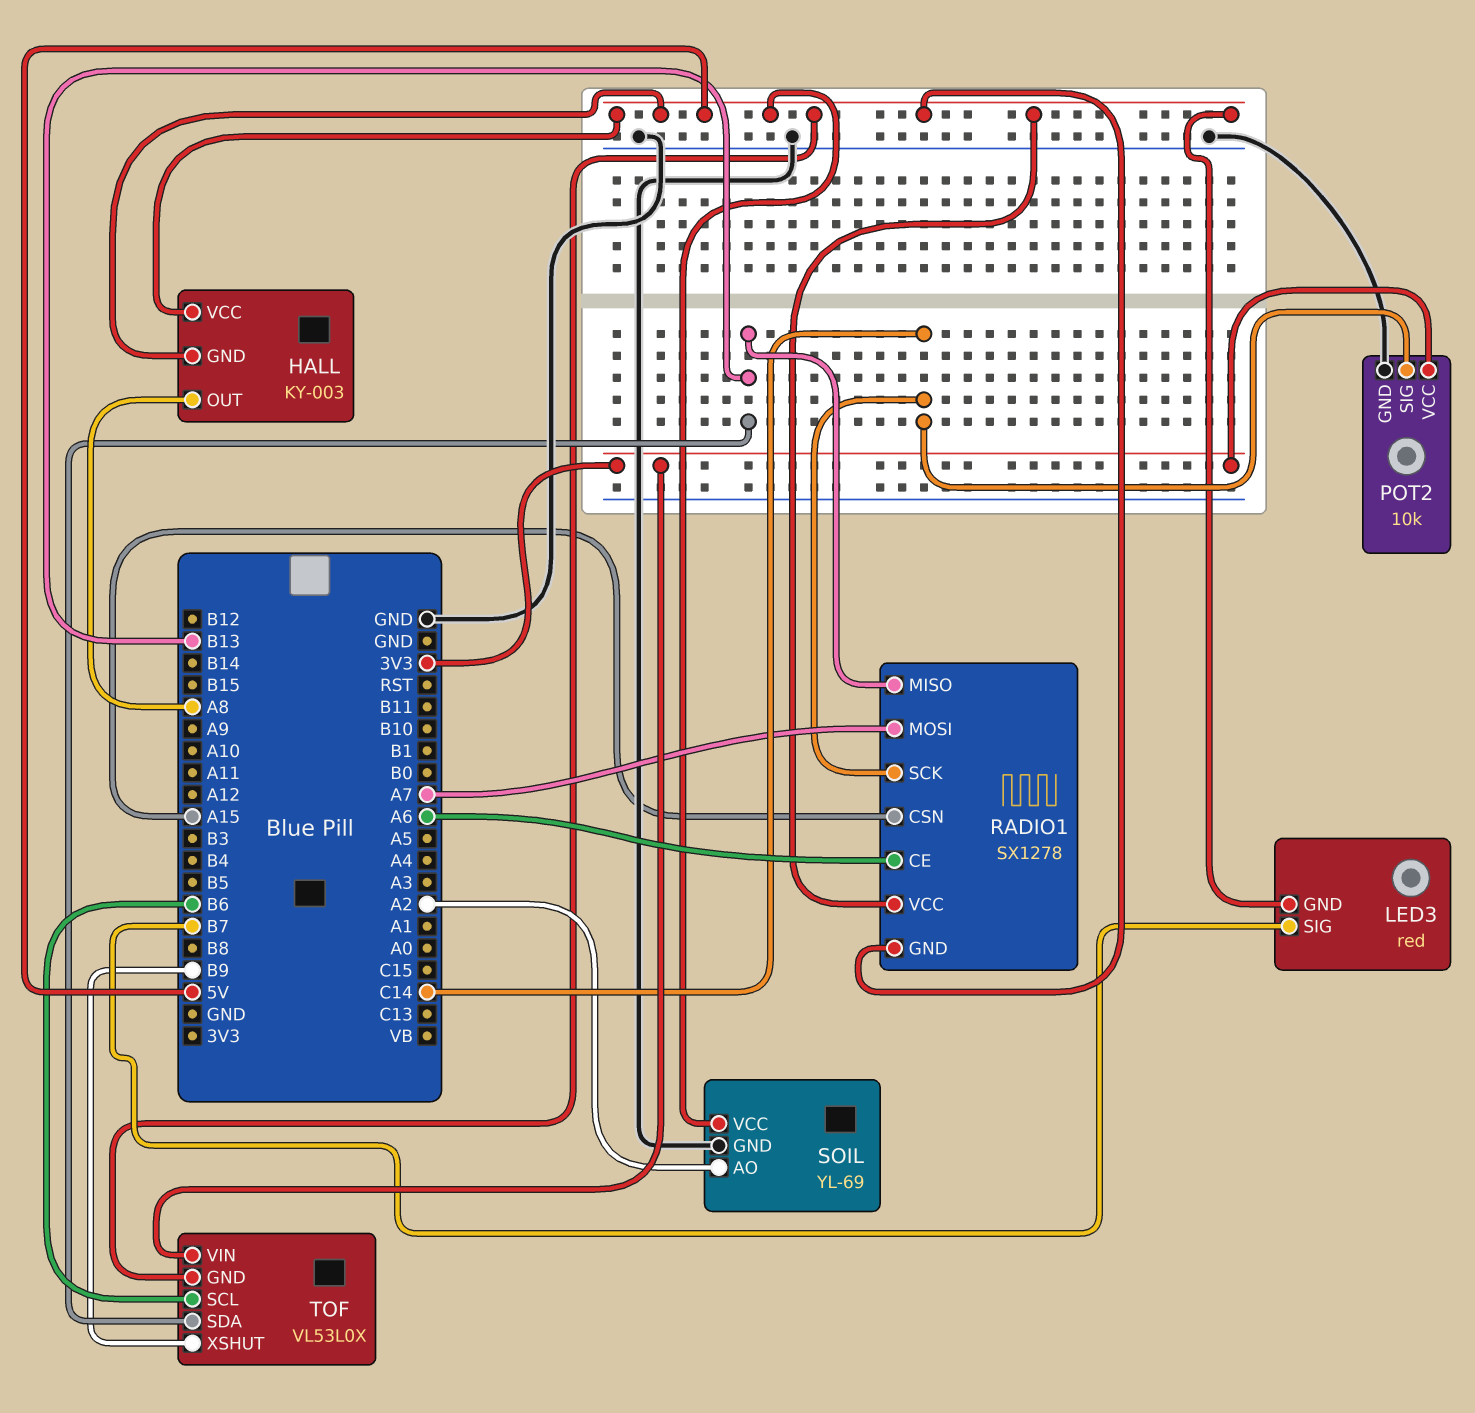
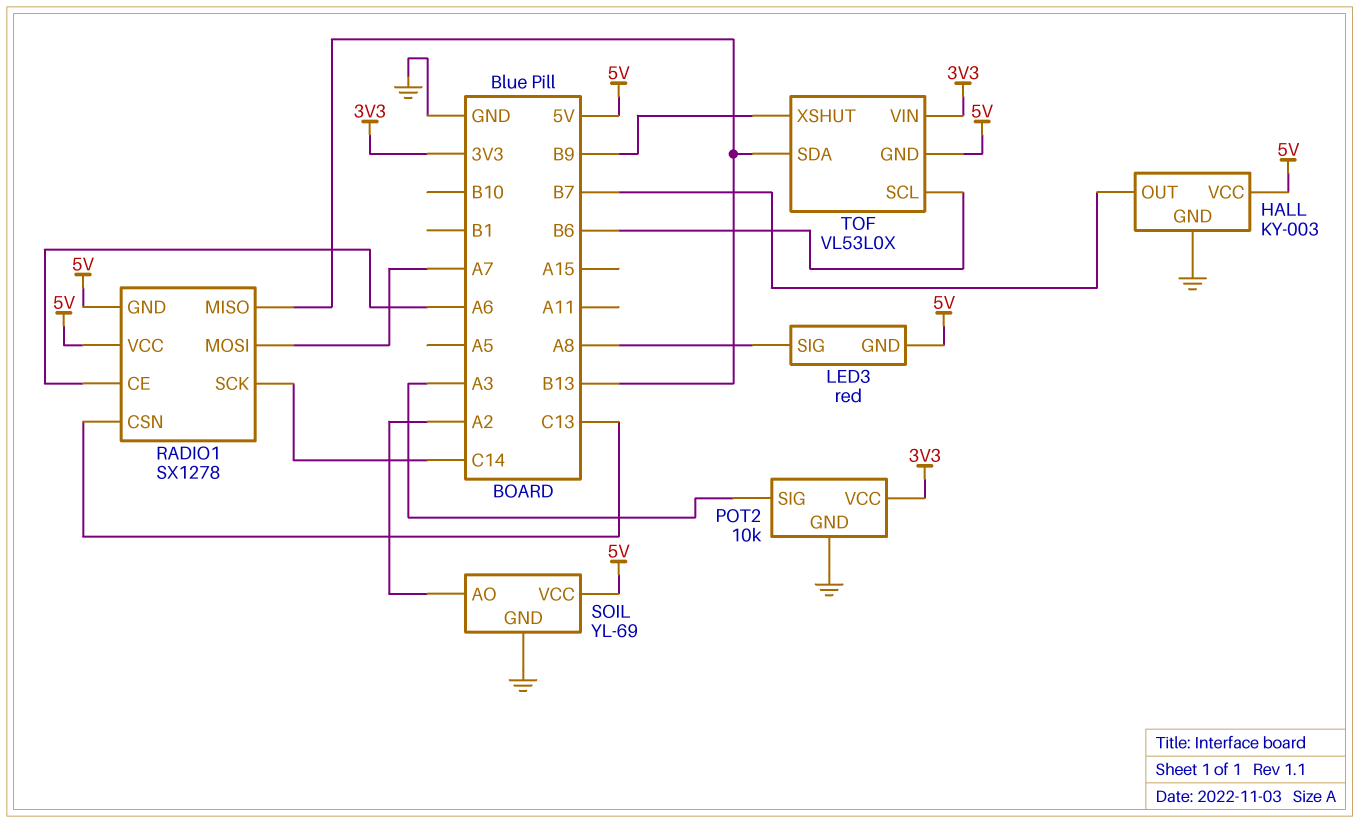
HALL pin GND: 5V -> GND
HALL pin OUT: A8 -> B7
LED3 pin SIG: B7 -> A8
POT2 pin SIG: C14 -> A3
RADIO1 pin CSN: A15 -> C13

